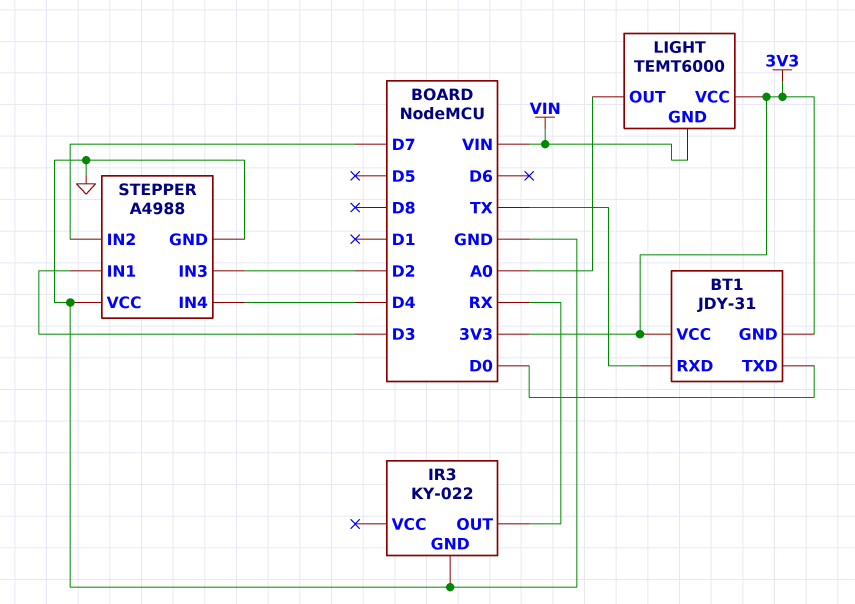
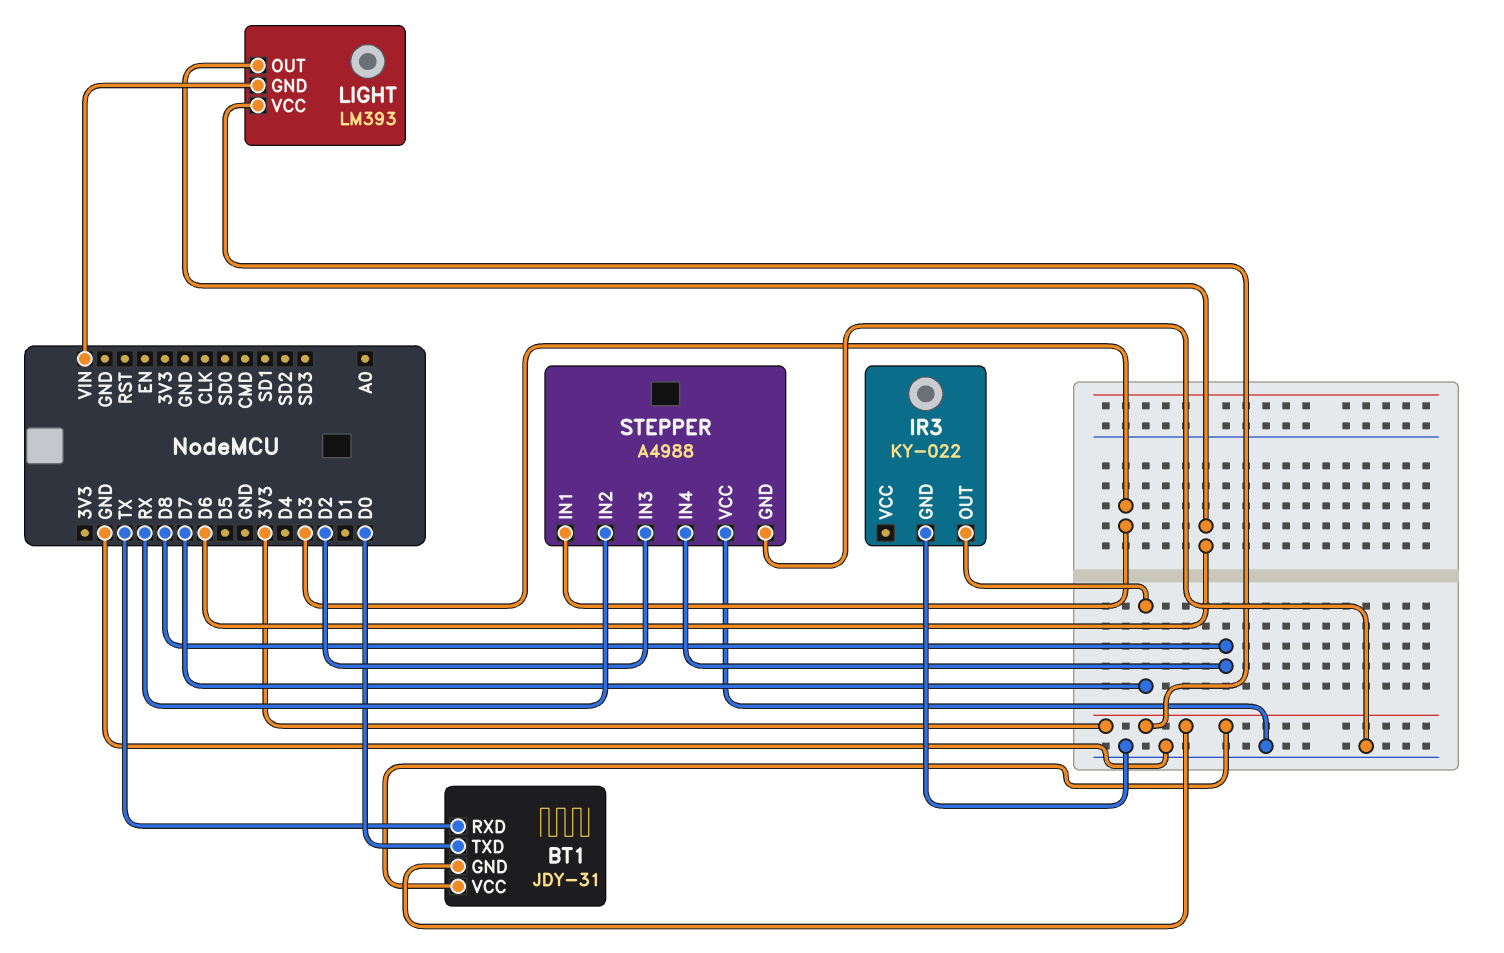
IR3 pin OUT: RX -> D7
LIGHT: TEMT6000 -> LM393
LIGHT pin OUT: A0 -> D6
STEPPER pin IN2: D7 -> RX
STEPPER pin IN4: D4 -> D8

